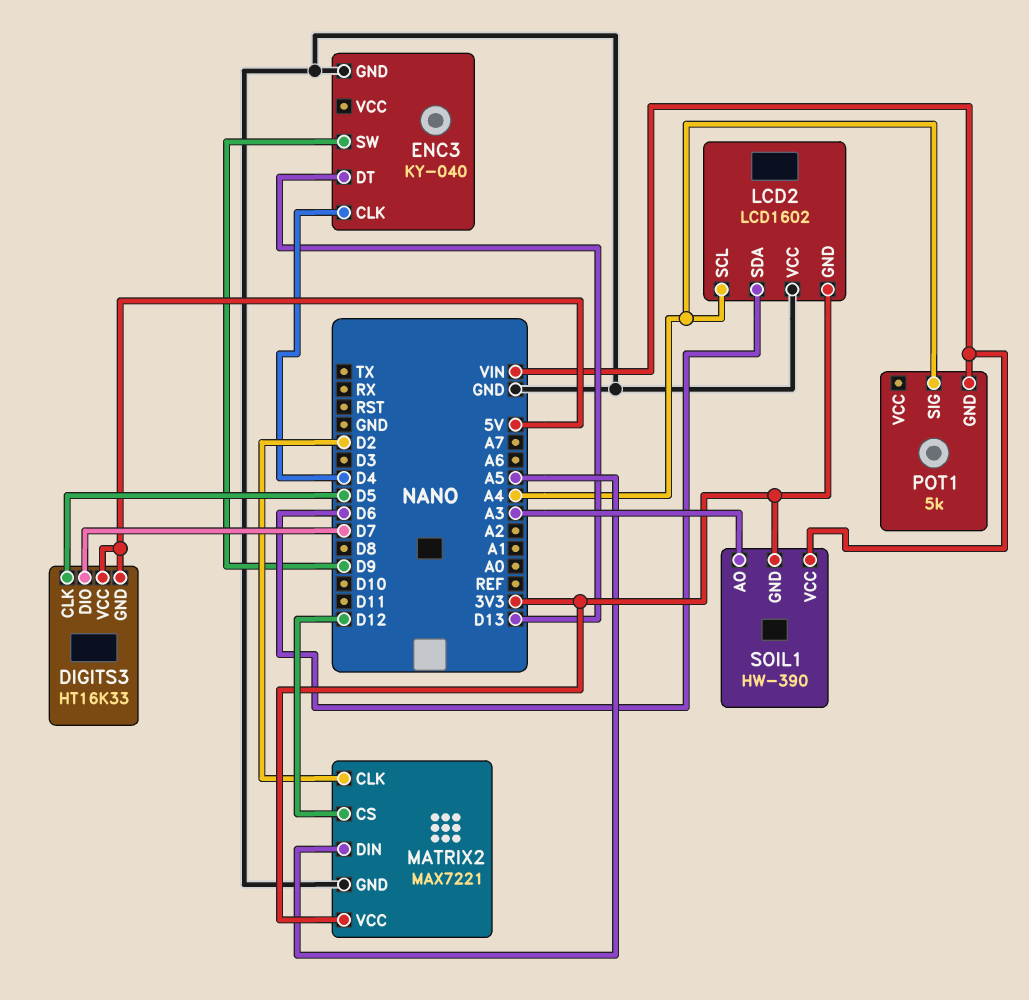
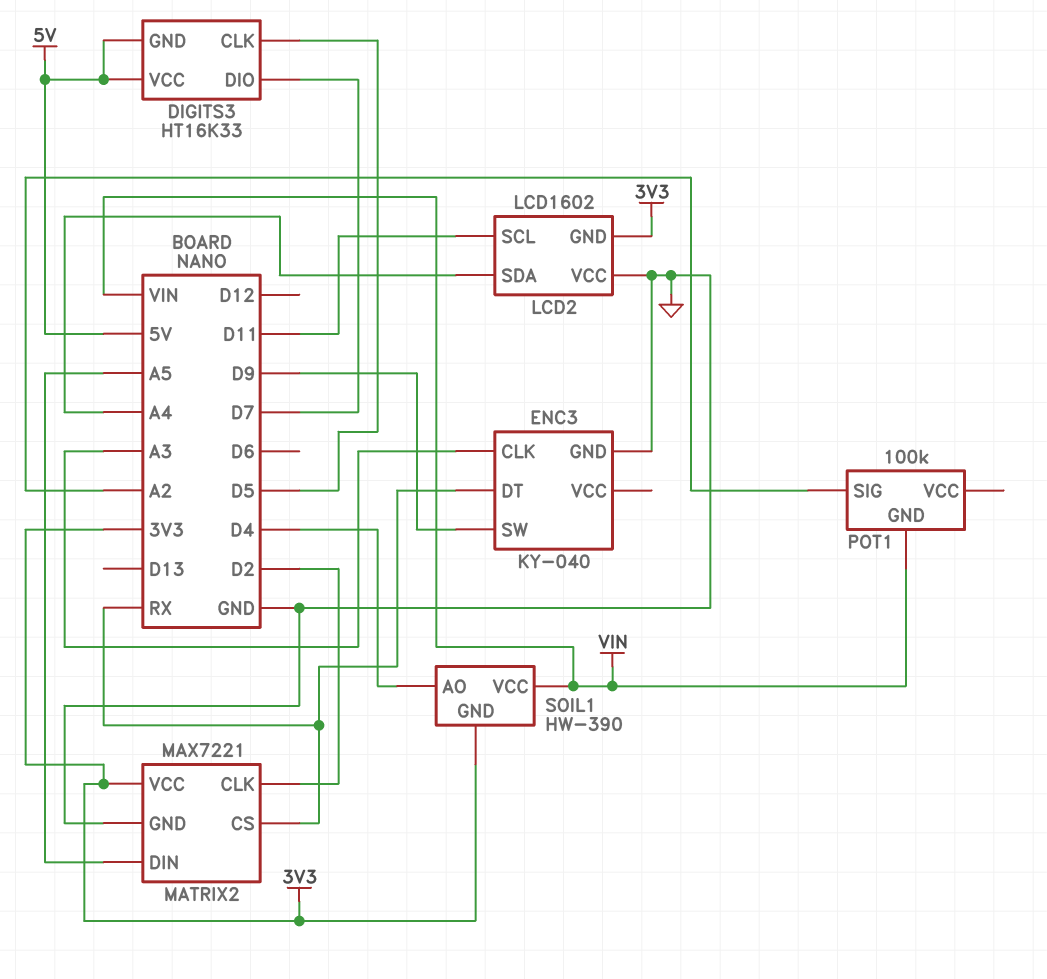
ENC3 pin CLK: D4 -> A3
ENC3 pin DT: D13 -> RX
LCD2 pin SCL: A4 -> D11
LCD2 pin SDA: D6 -> A4
MATRIX2 pin CS: D12 -> RX
POT1: 5k -> 100k
POT1 pin SIG: A4 -> A2
SOIL1 pin AO: A3 -> D4

